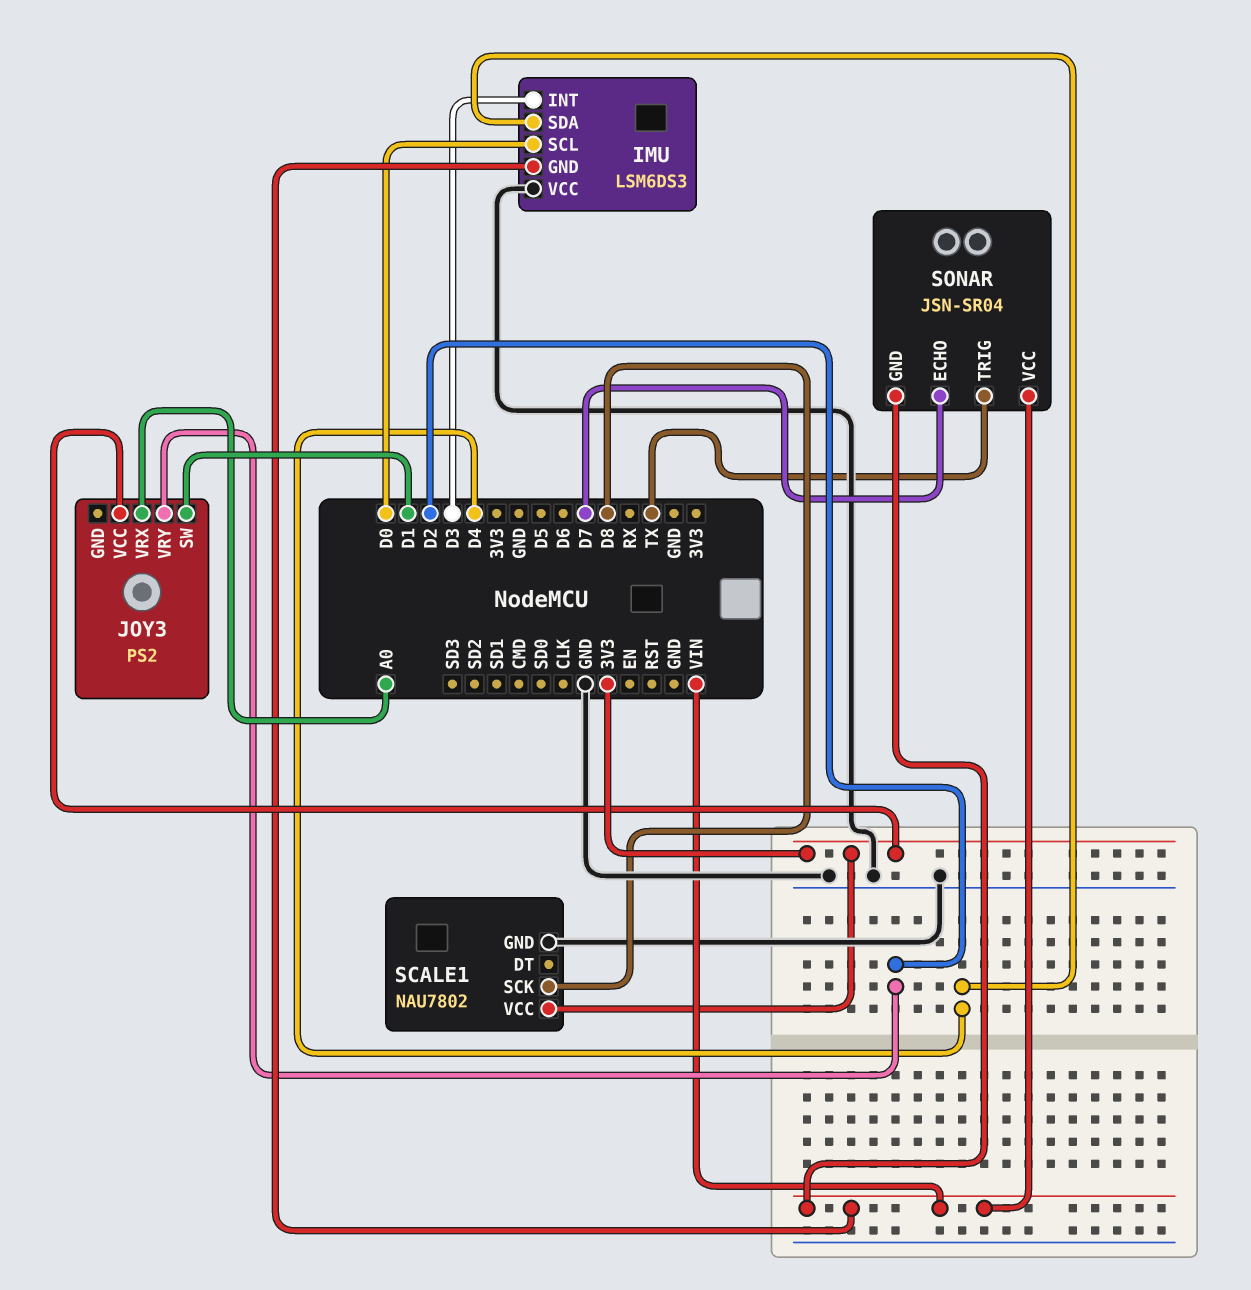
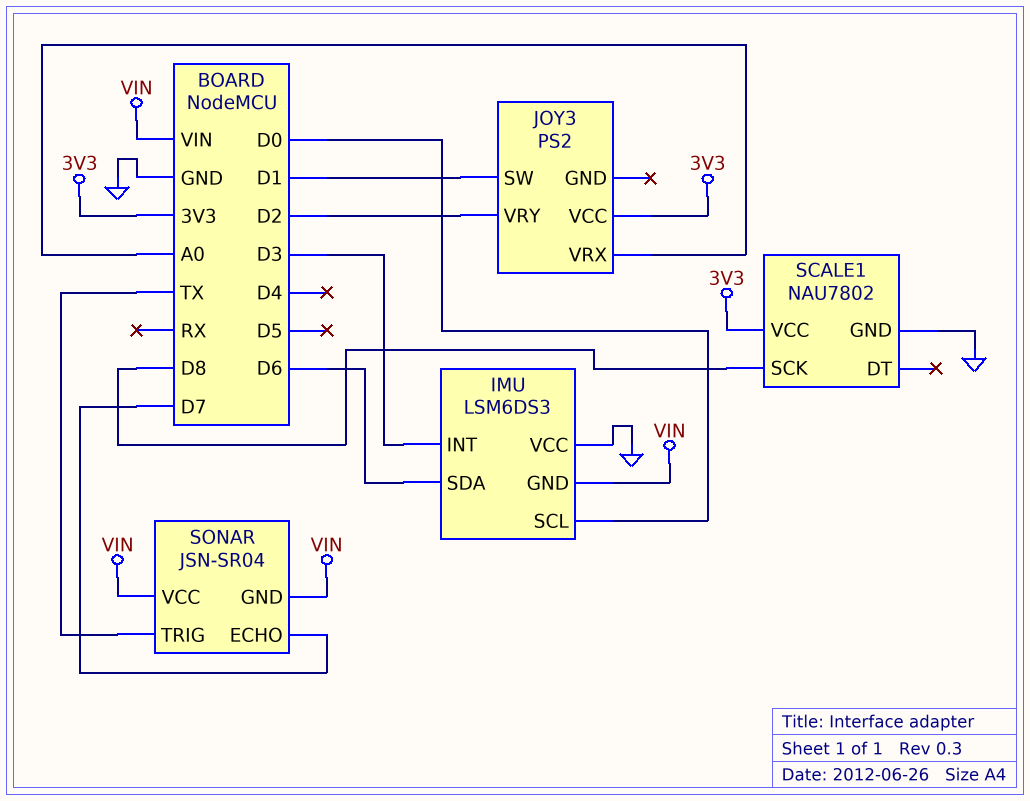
IMU pin SDA: D4 -> D6

